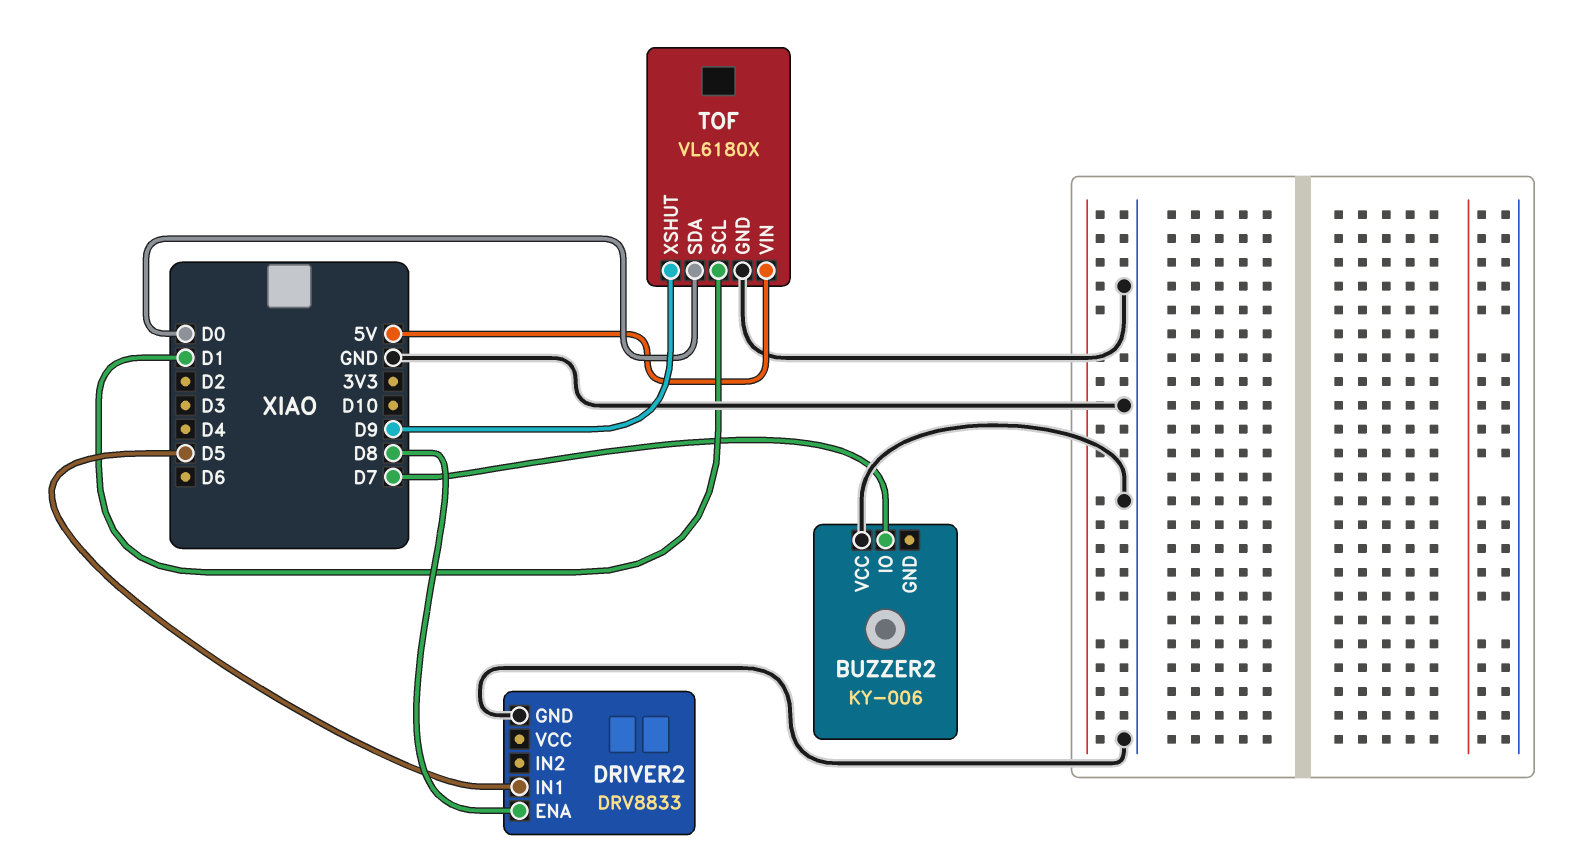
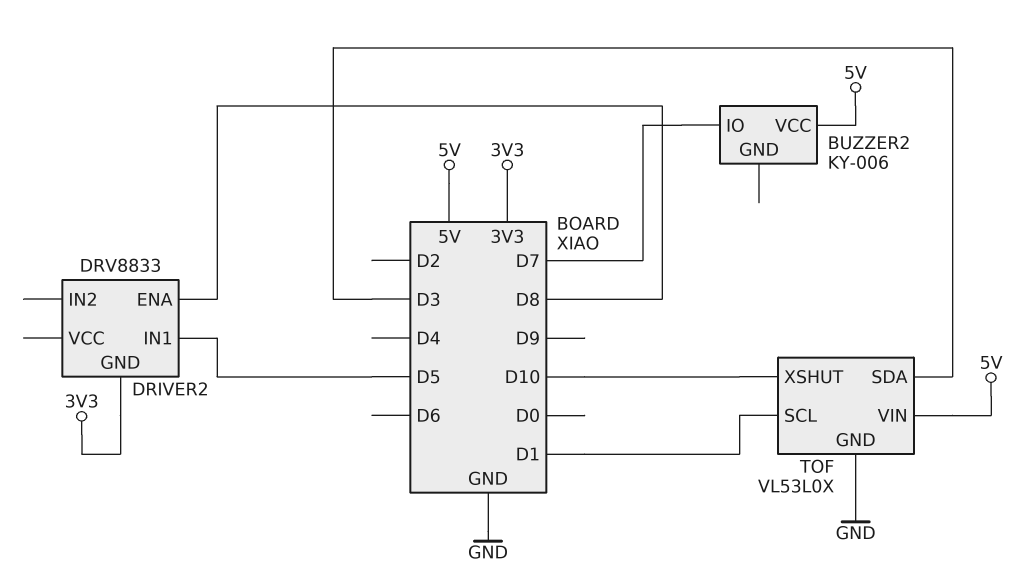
BUZZER2 pin VCC: GND -> 5V
DRIVER2 pin GND: GND -> 3V3
TOF: VL6180X -> VL53L0X
TOF pin SDA: D0 -> D3
TOF pin XSHUT: D9 -> D10

